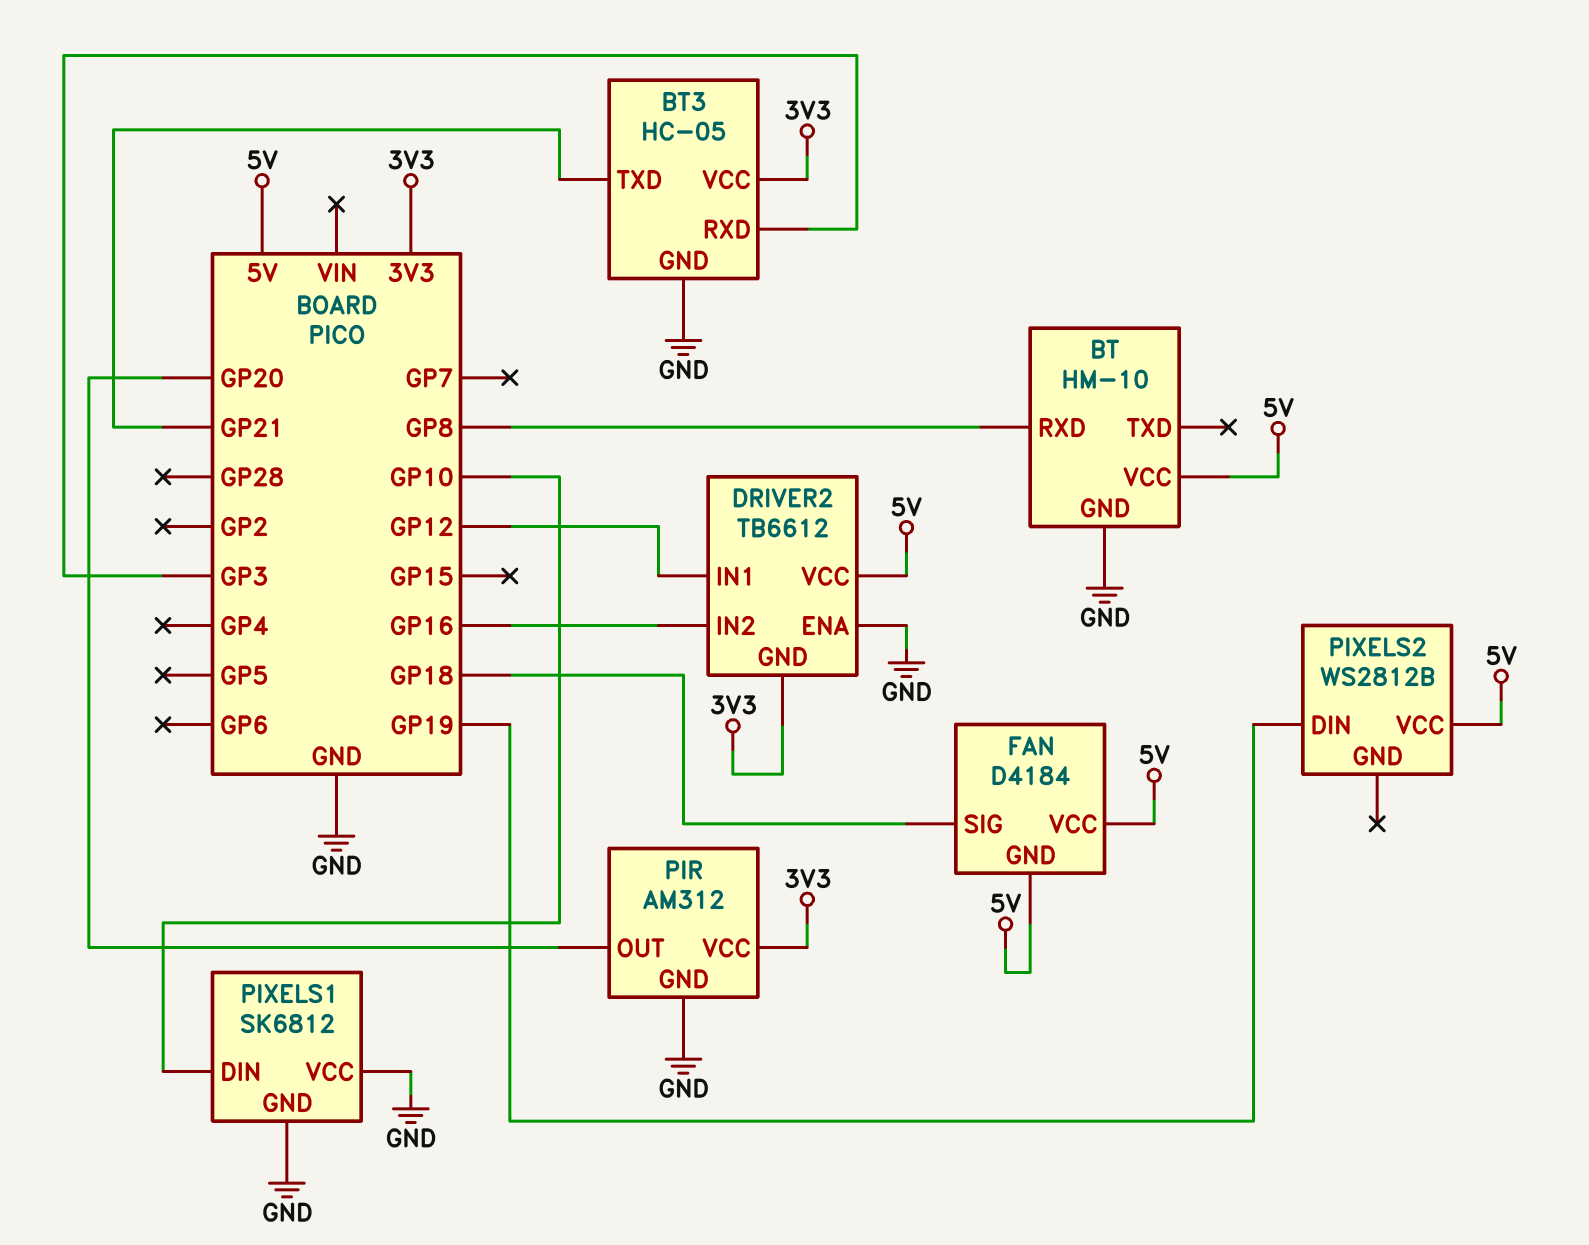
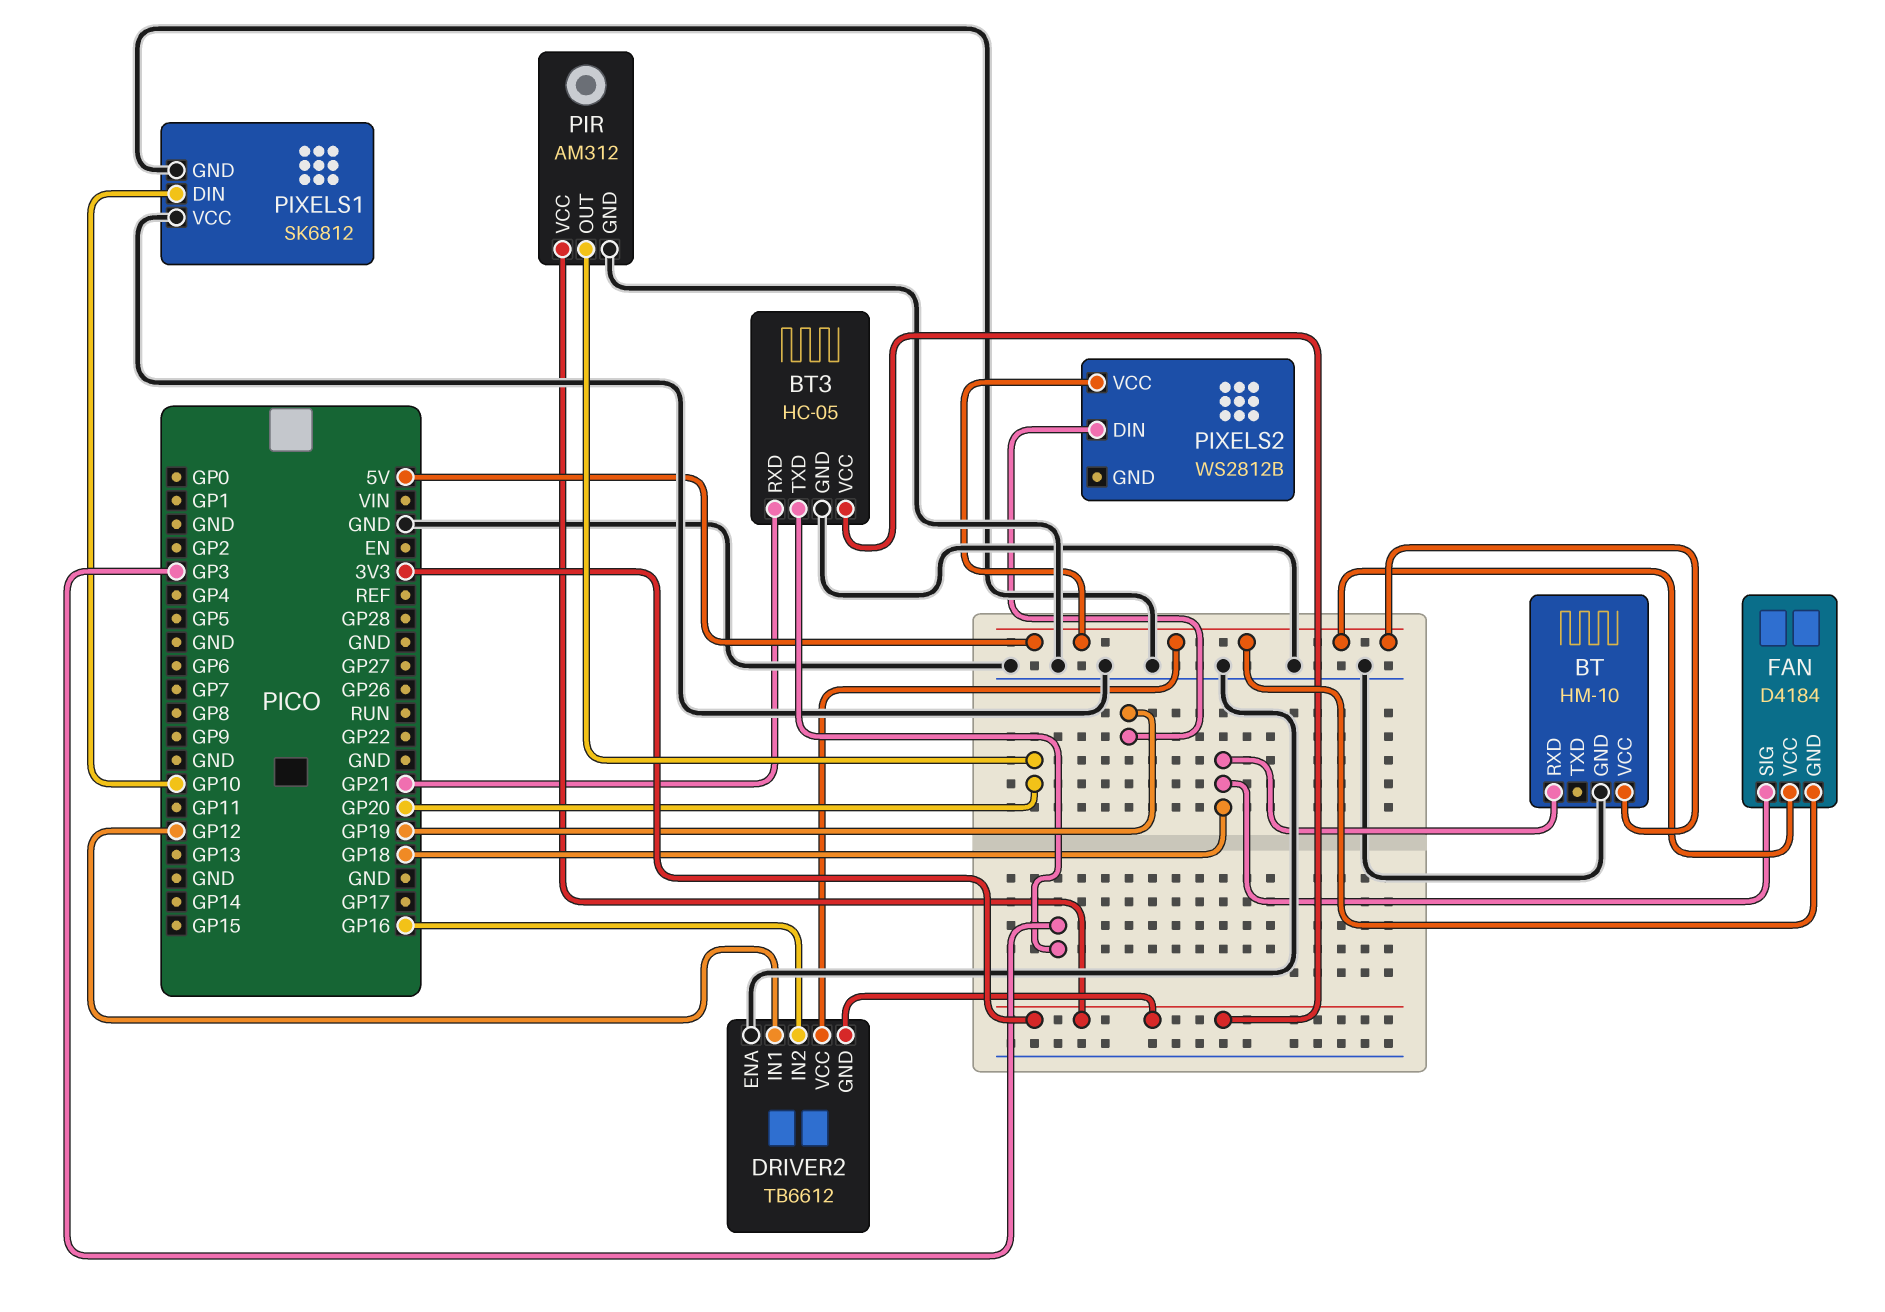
BT pin RXD: GP8 -> GP18
BT3 pin RXD: GP3 -> GP21
BT3 pin TXD: GP21 -> GP3

